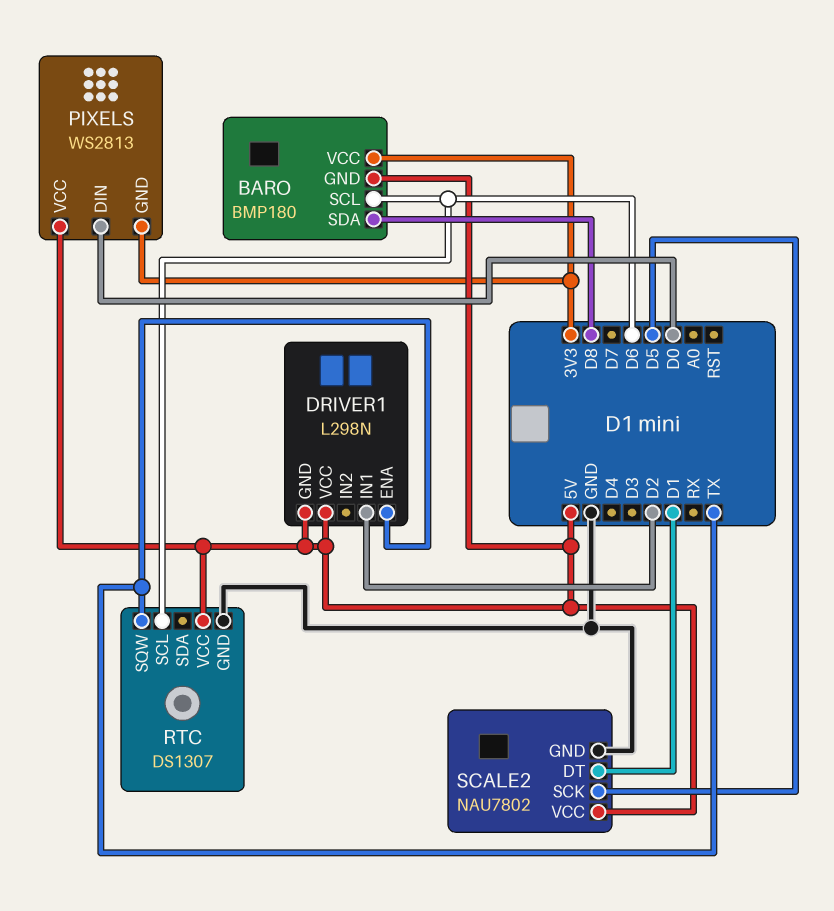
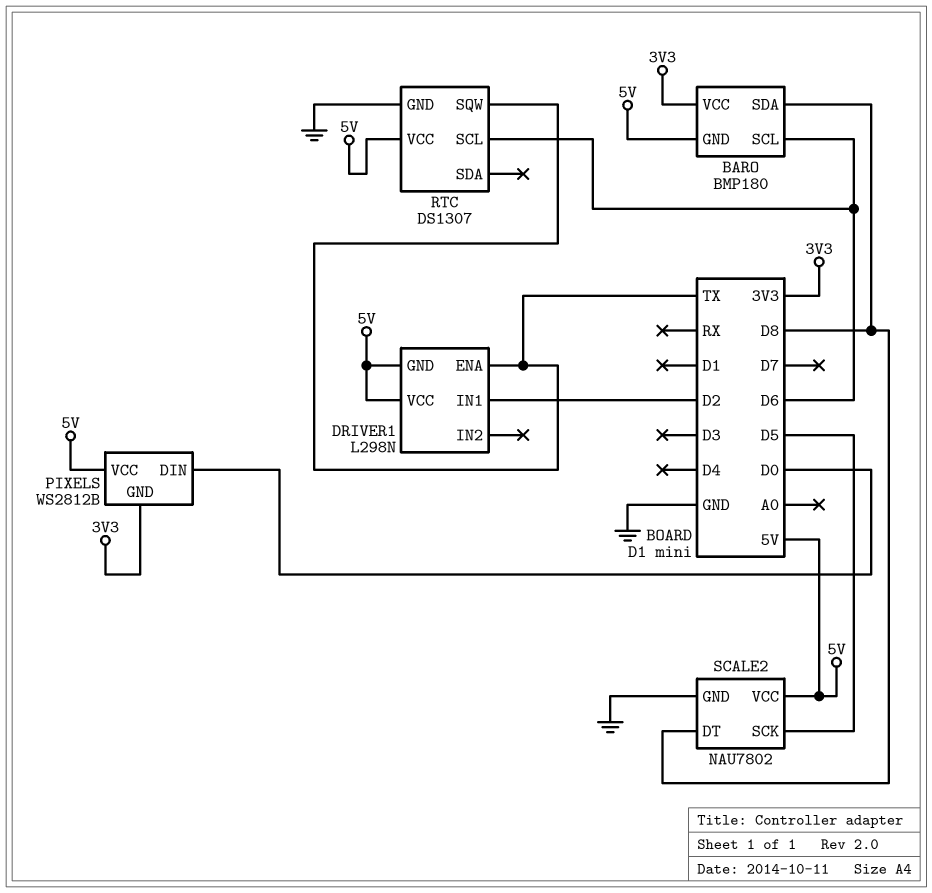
PIXELS: WS2813 -> WS2812B
SCALE2 pin DT: D1 -> D8

